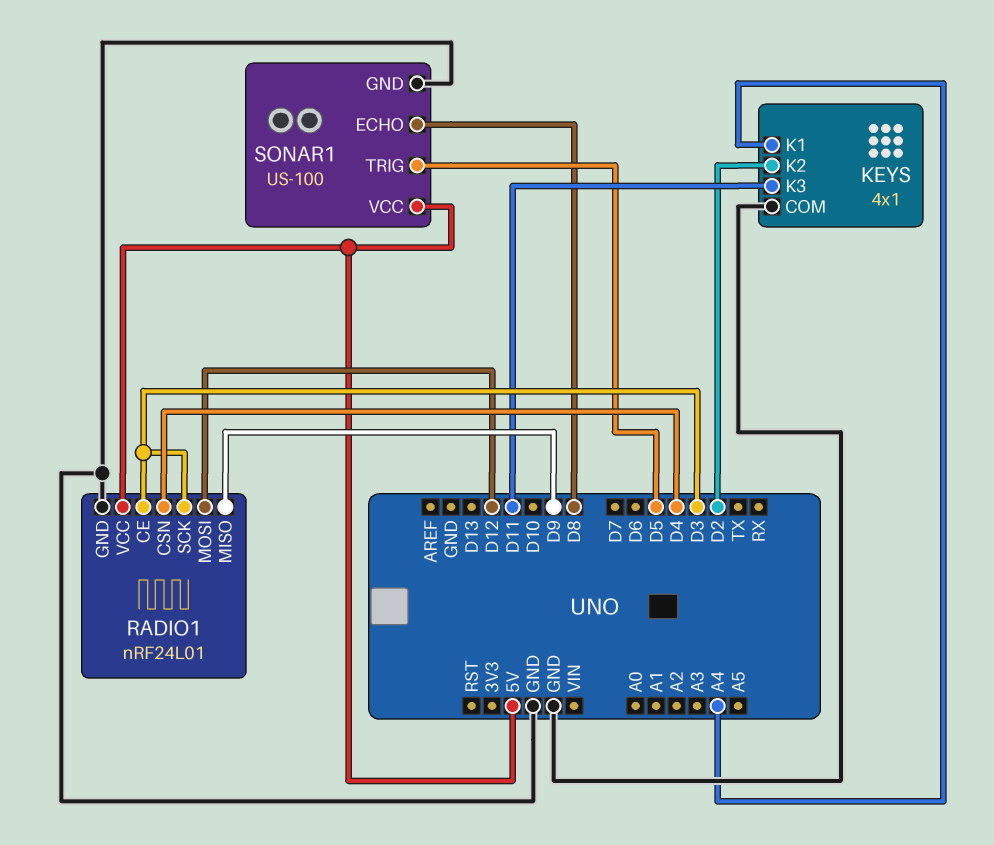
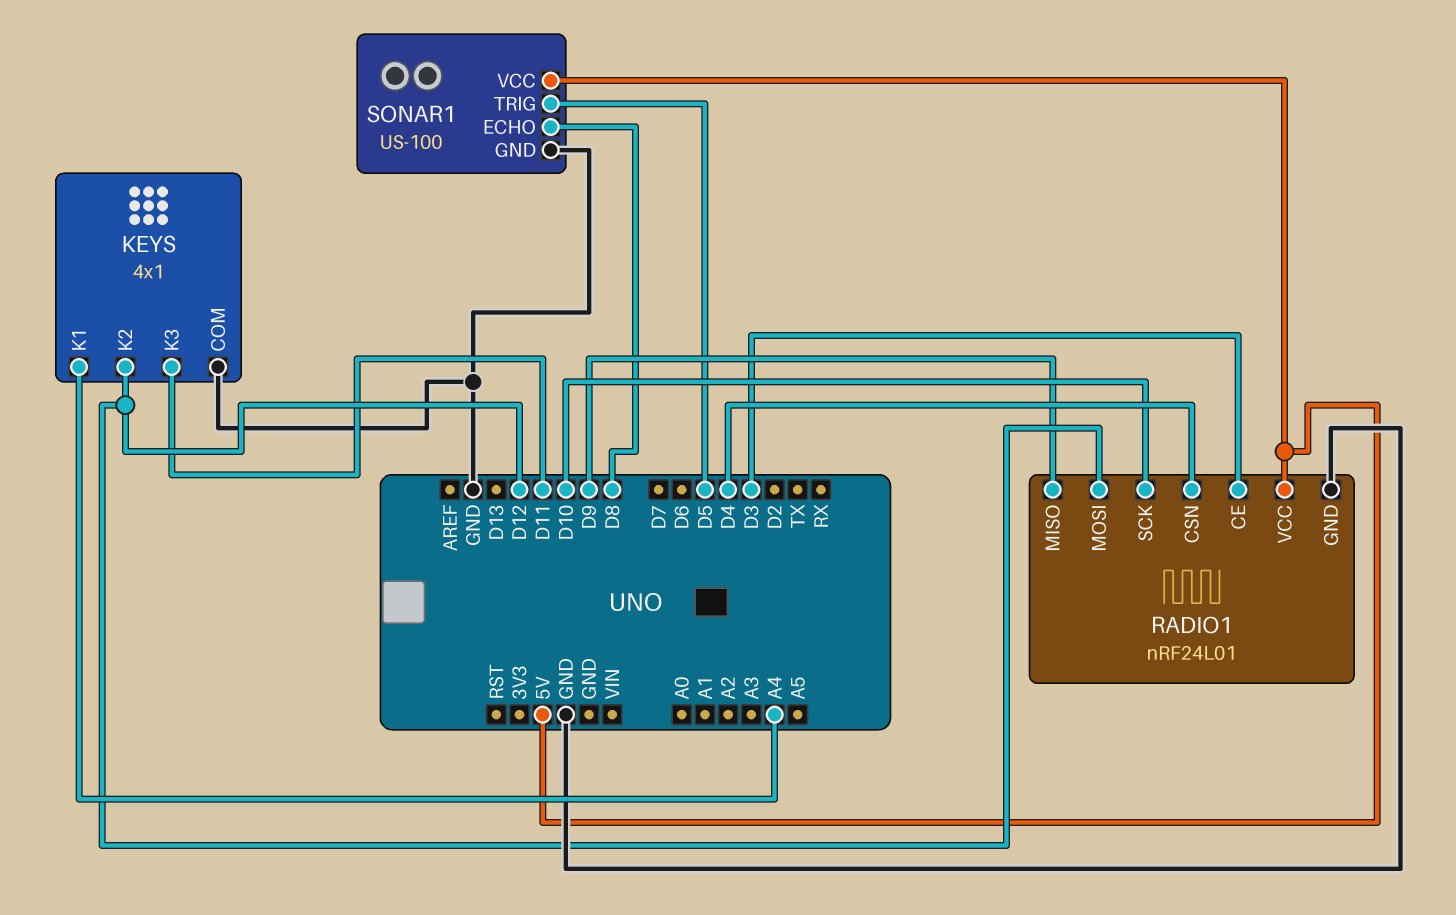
KEYS pin K2: D2 -> D12
RADIO1 pin SCK: D3 -> D10

